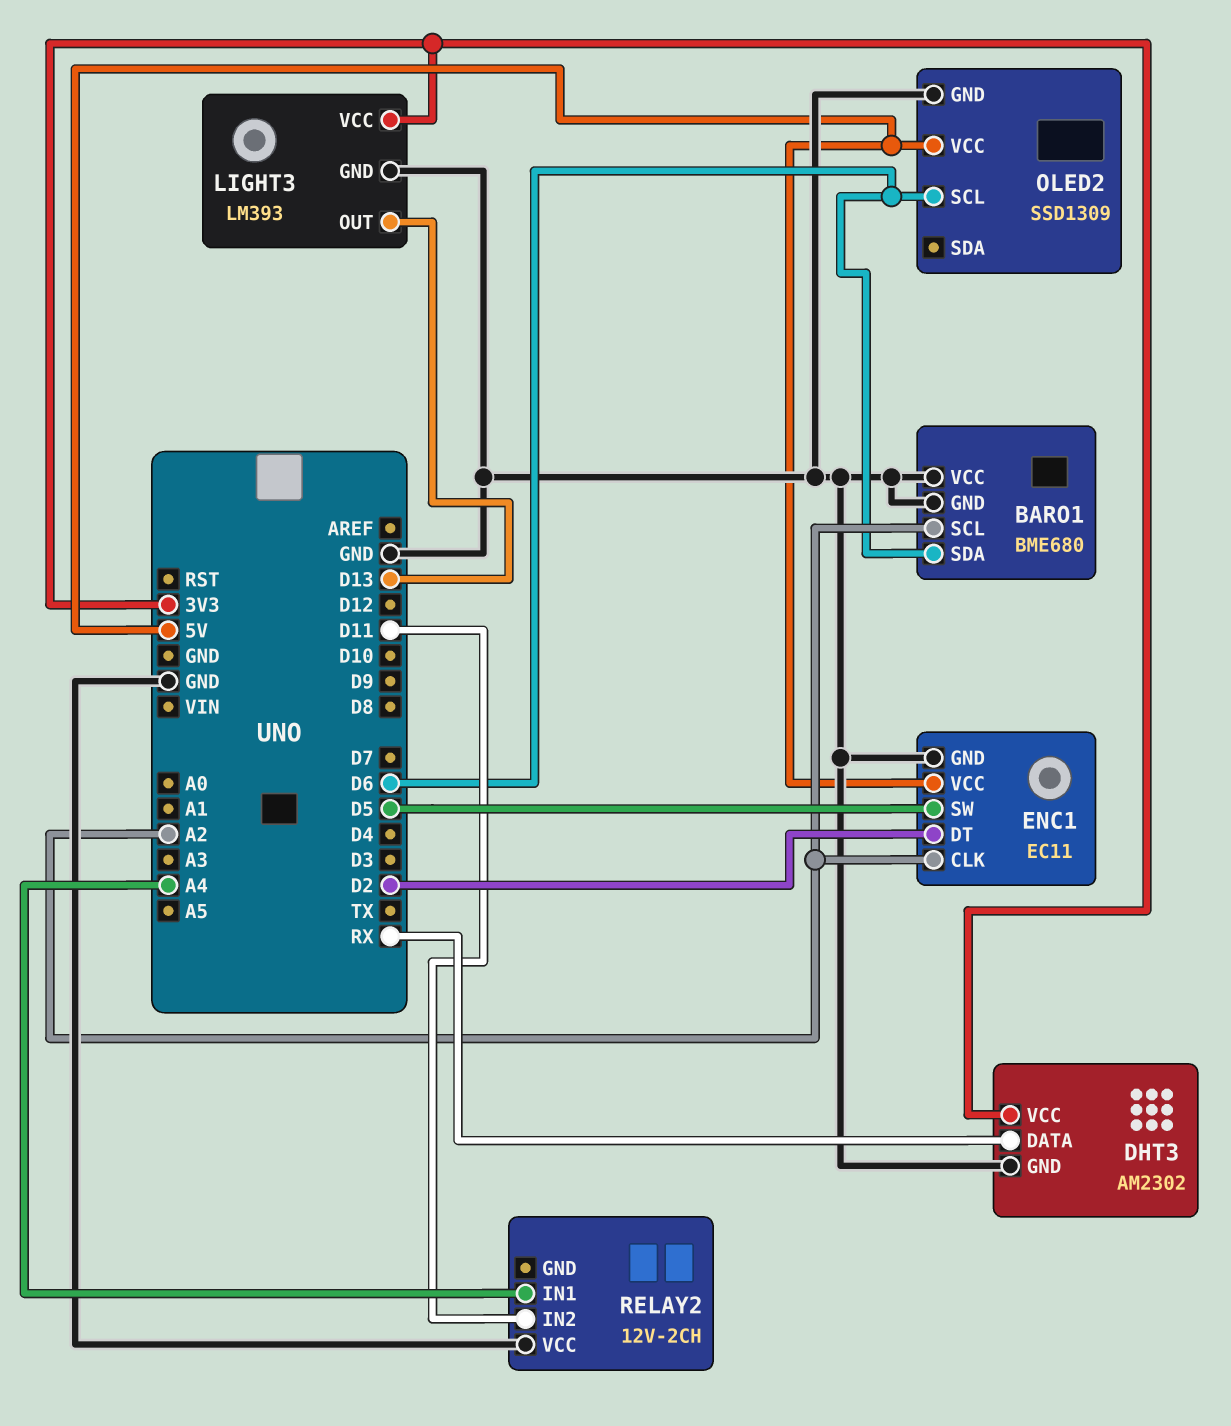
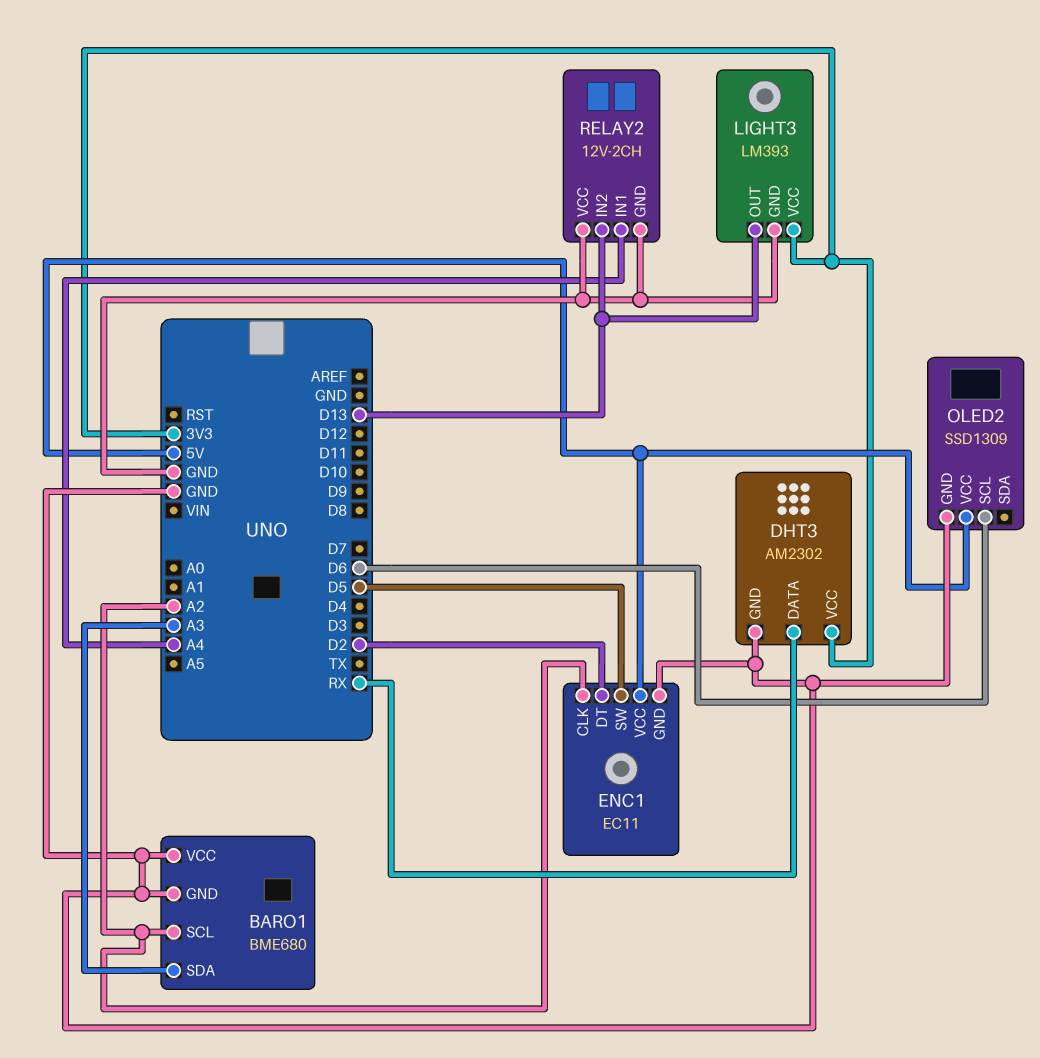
BARO1 pin SDA: D6 -> A3
RELAY2 pin GND: none -> GND
RELAY2 pin IN2: D11 -> D13

